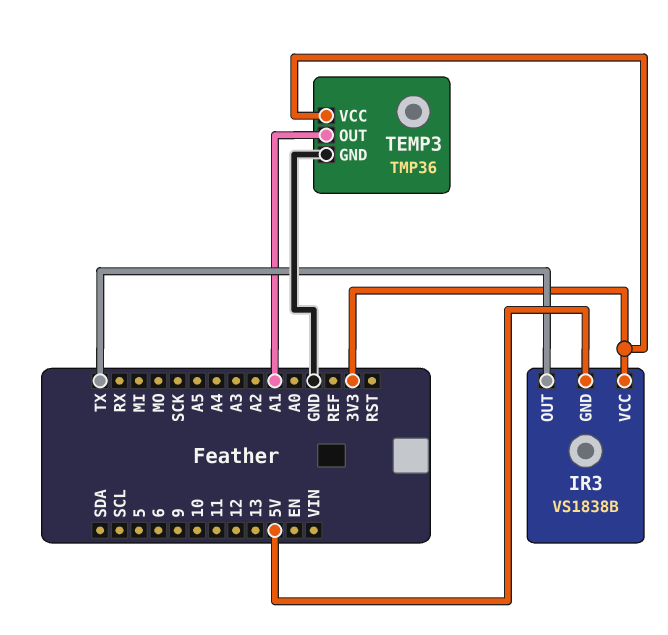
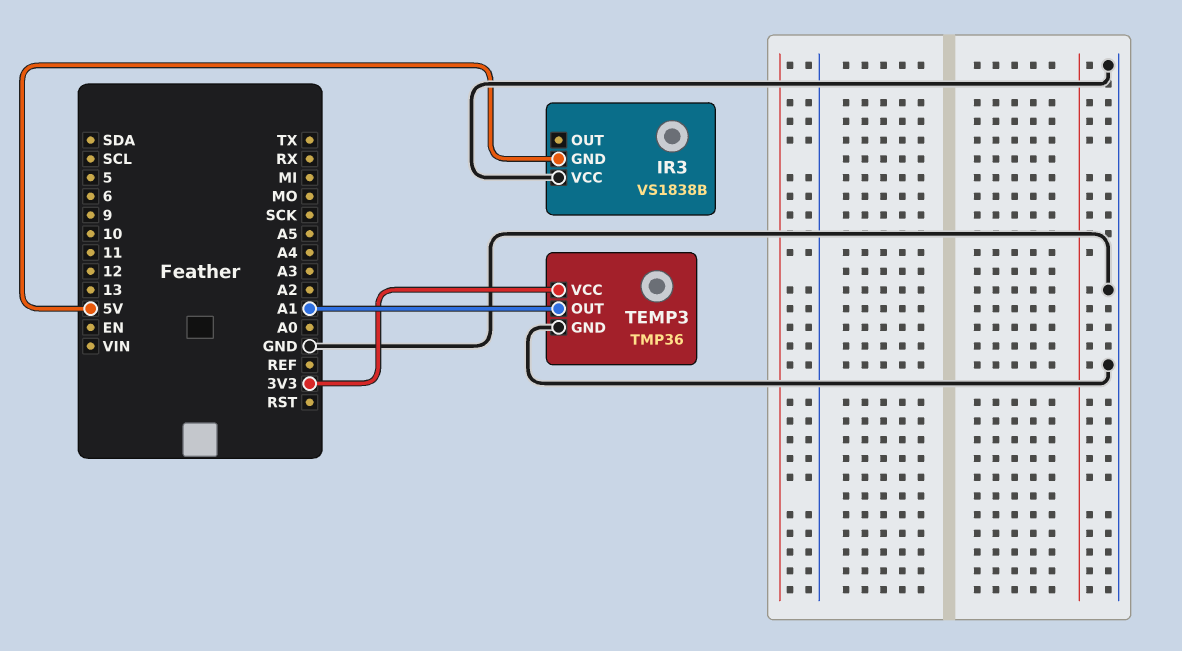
IR3 pin OUT: TX -> none
IR3 pin VCC: 3V3 -> GND

